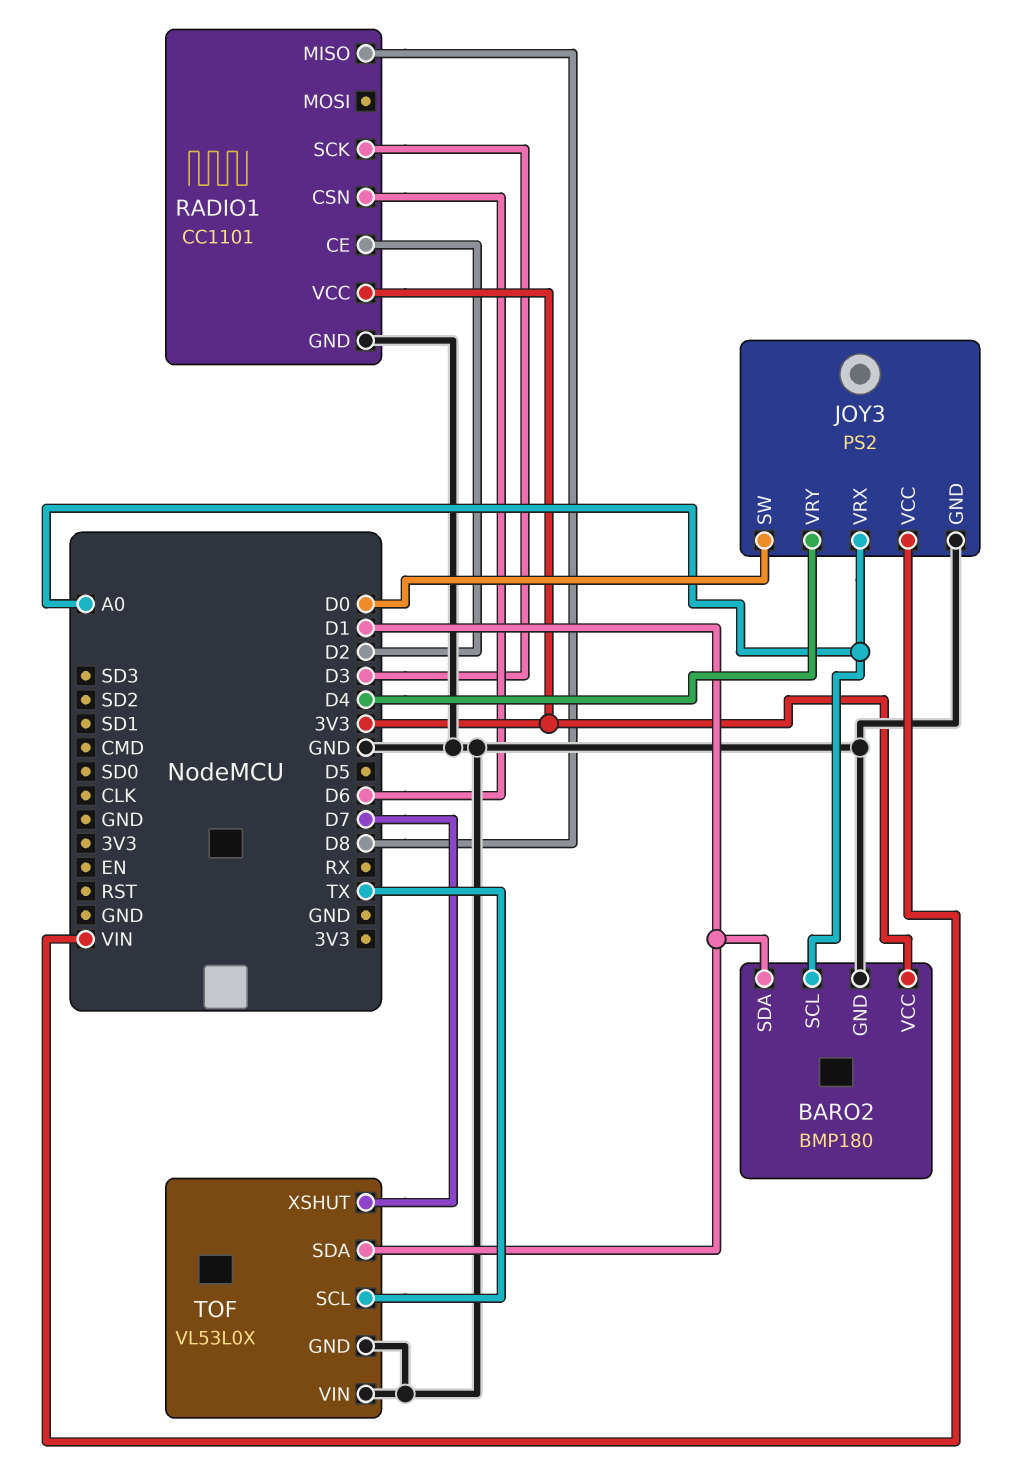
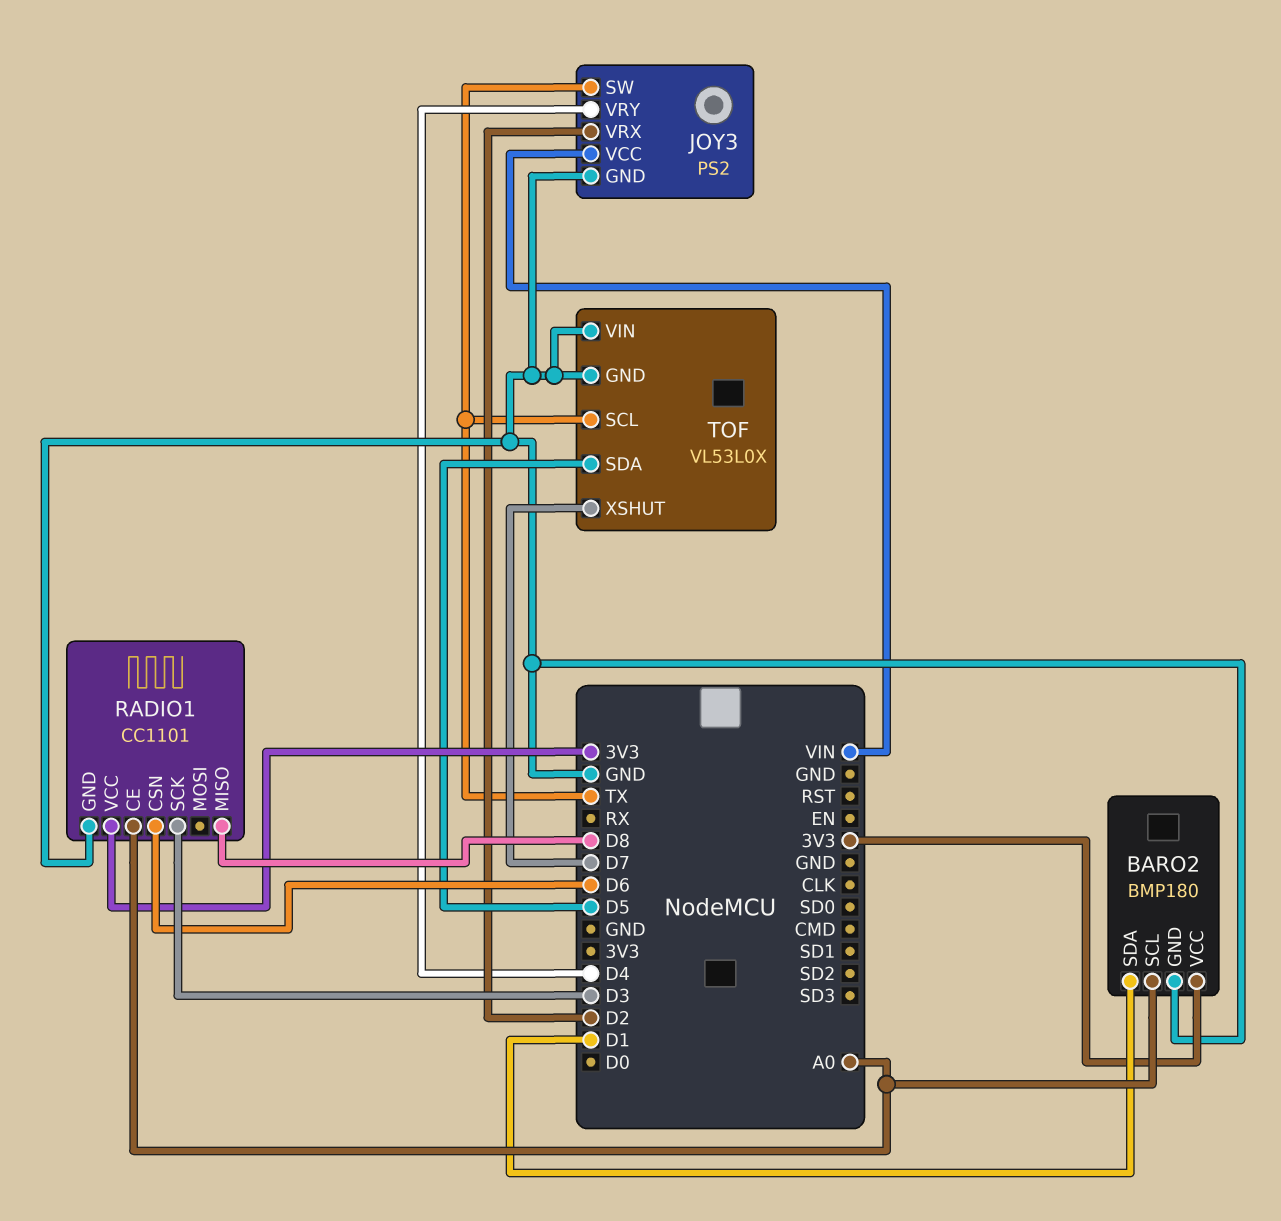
JOY3 pin SW: D0 -> TX
JOY3 pin VRX: A0 -> D2
RADIO1 pin CE: D2 -> A0
TOF pin SDA: D1 -> D5

